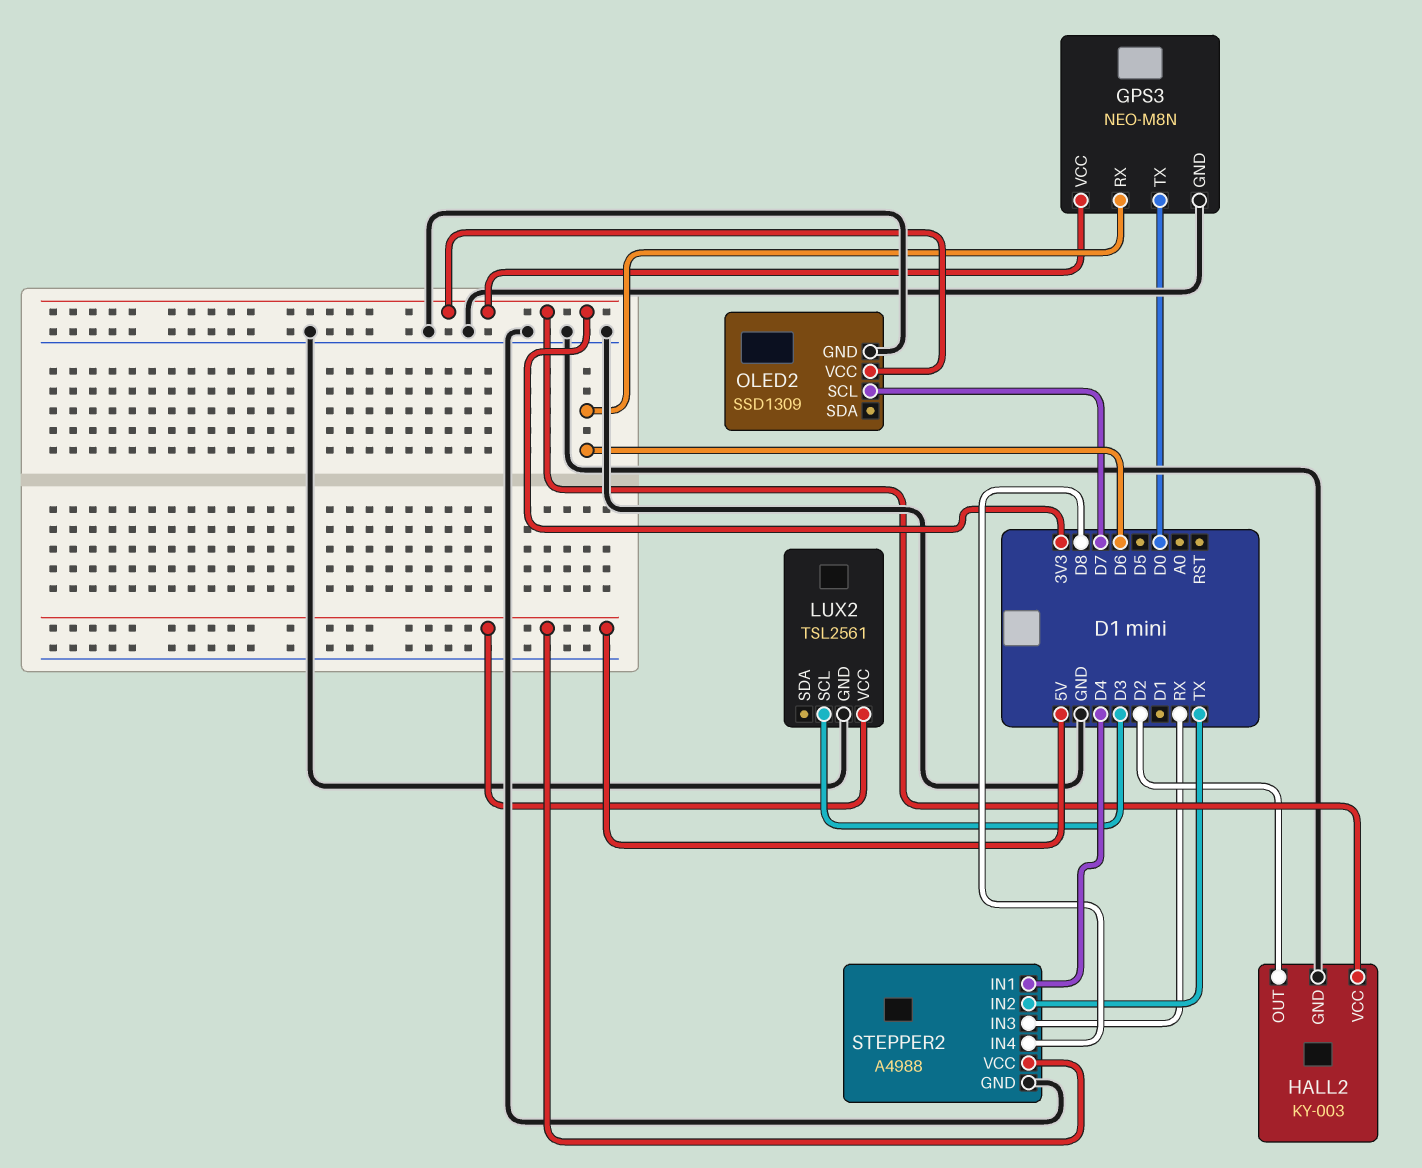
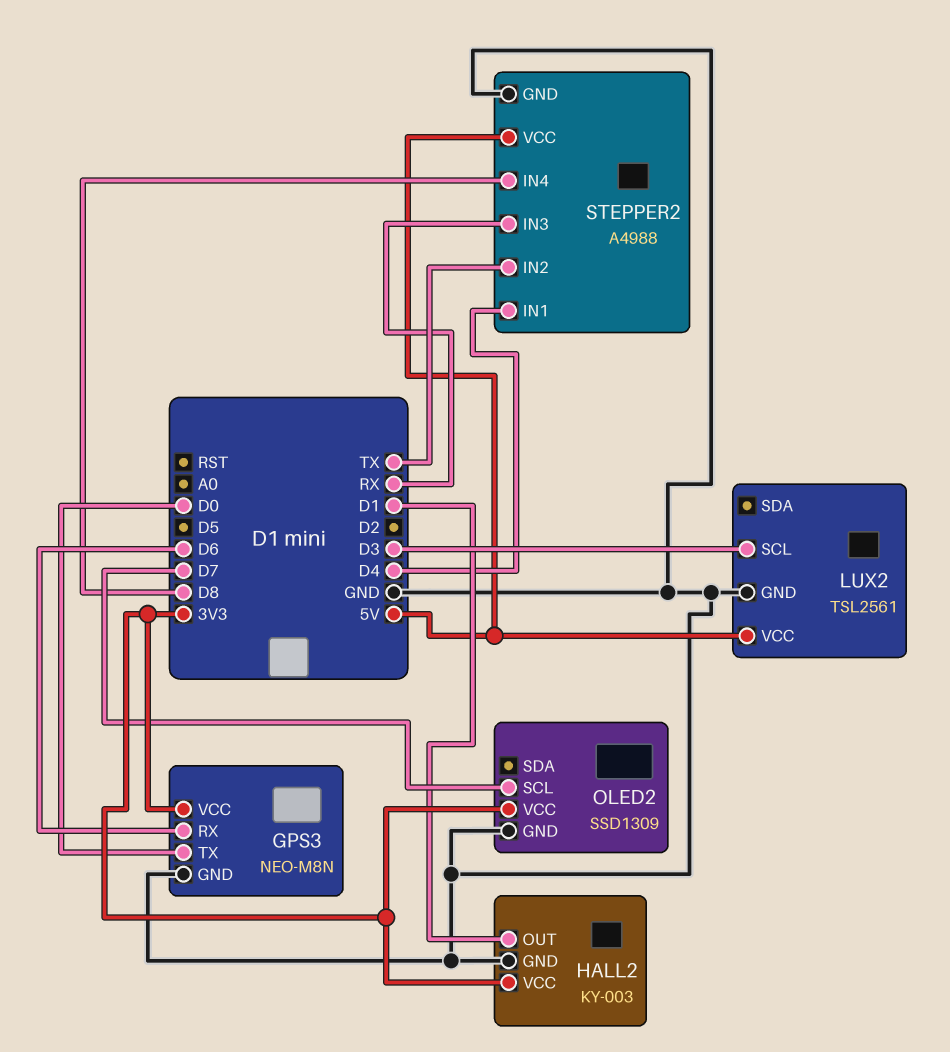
HALL2 pin OUT: D2 -> D1

